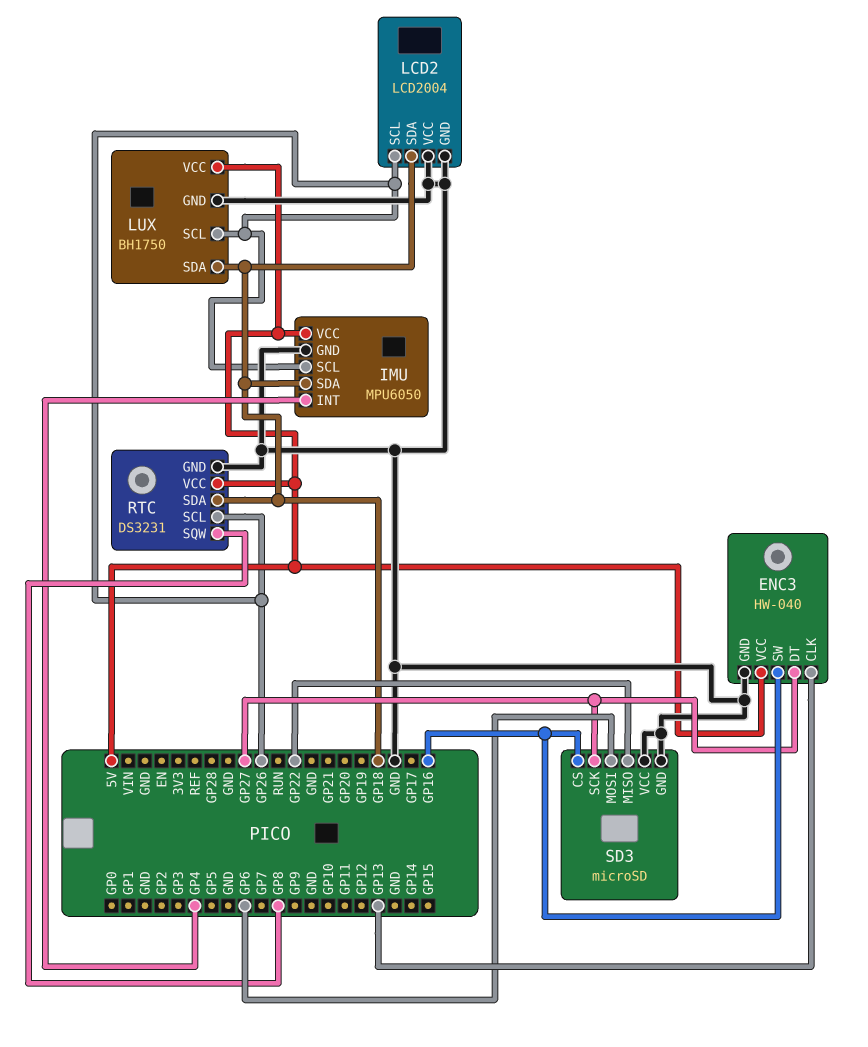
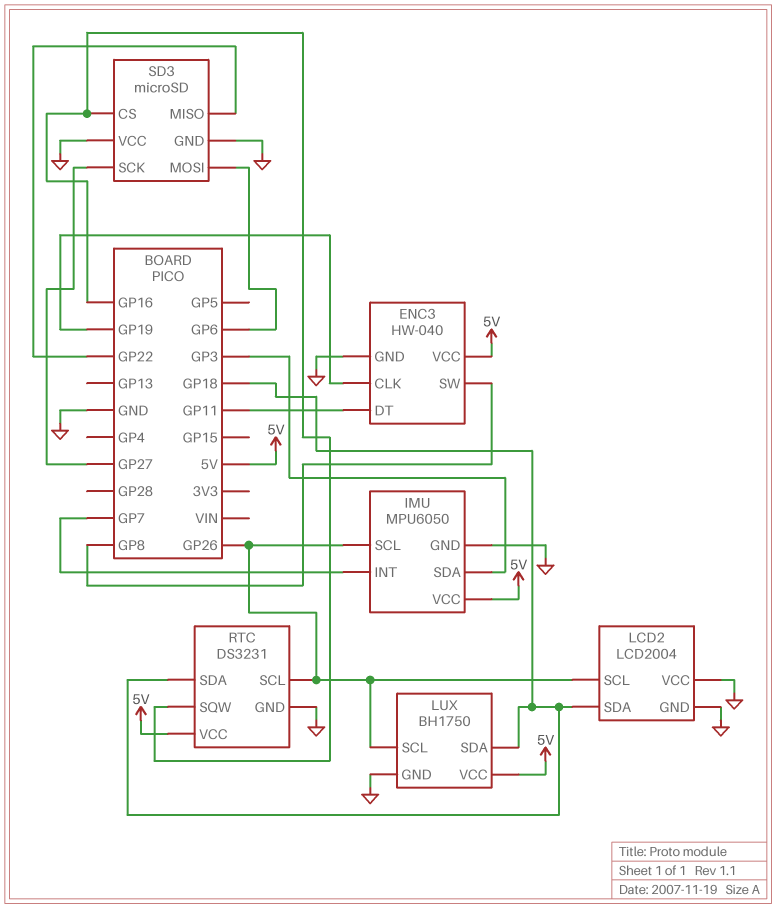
ENC3 pin CLK: GP13 -> GP19
ENC3 pin DT: GP27 -> GP11
ENC3 pin SW: GP16 -> GP8
IMU pin INT: GP4 -> GP7
IMU pin SDA: GP18 -> GP3
RTC pin SQW: GP8 -> GP16

